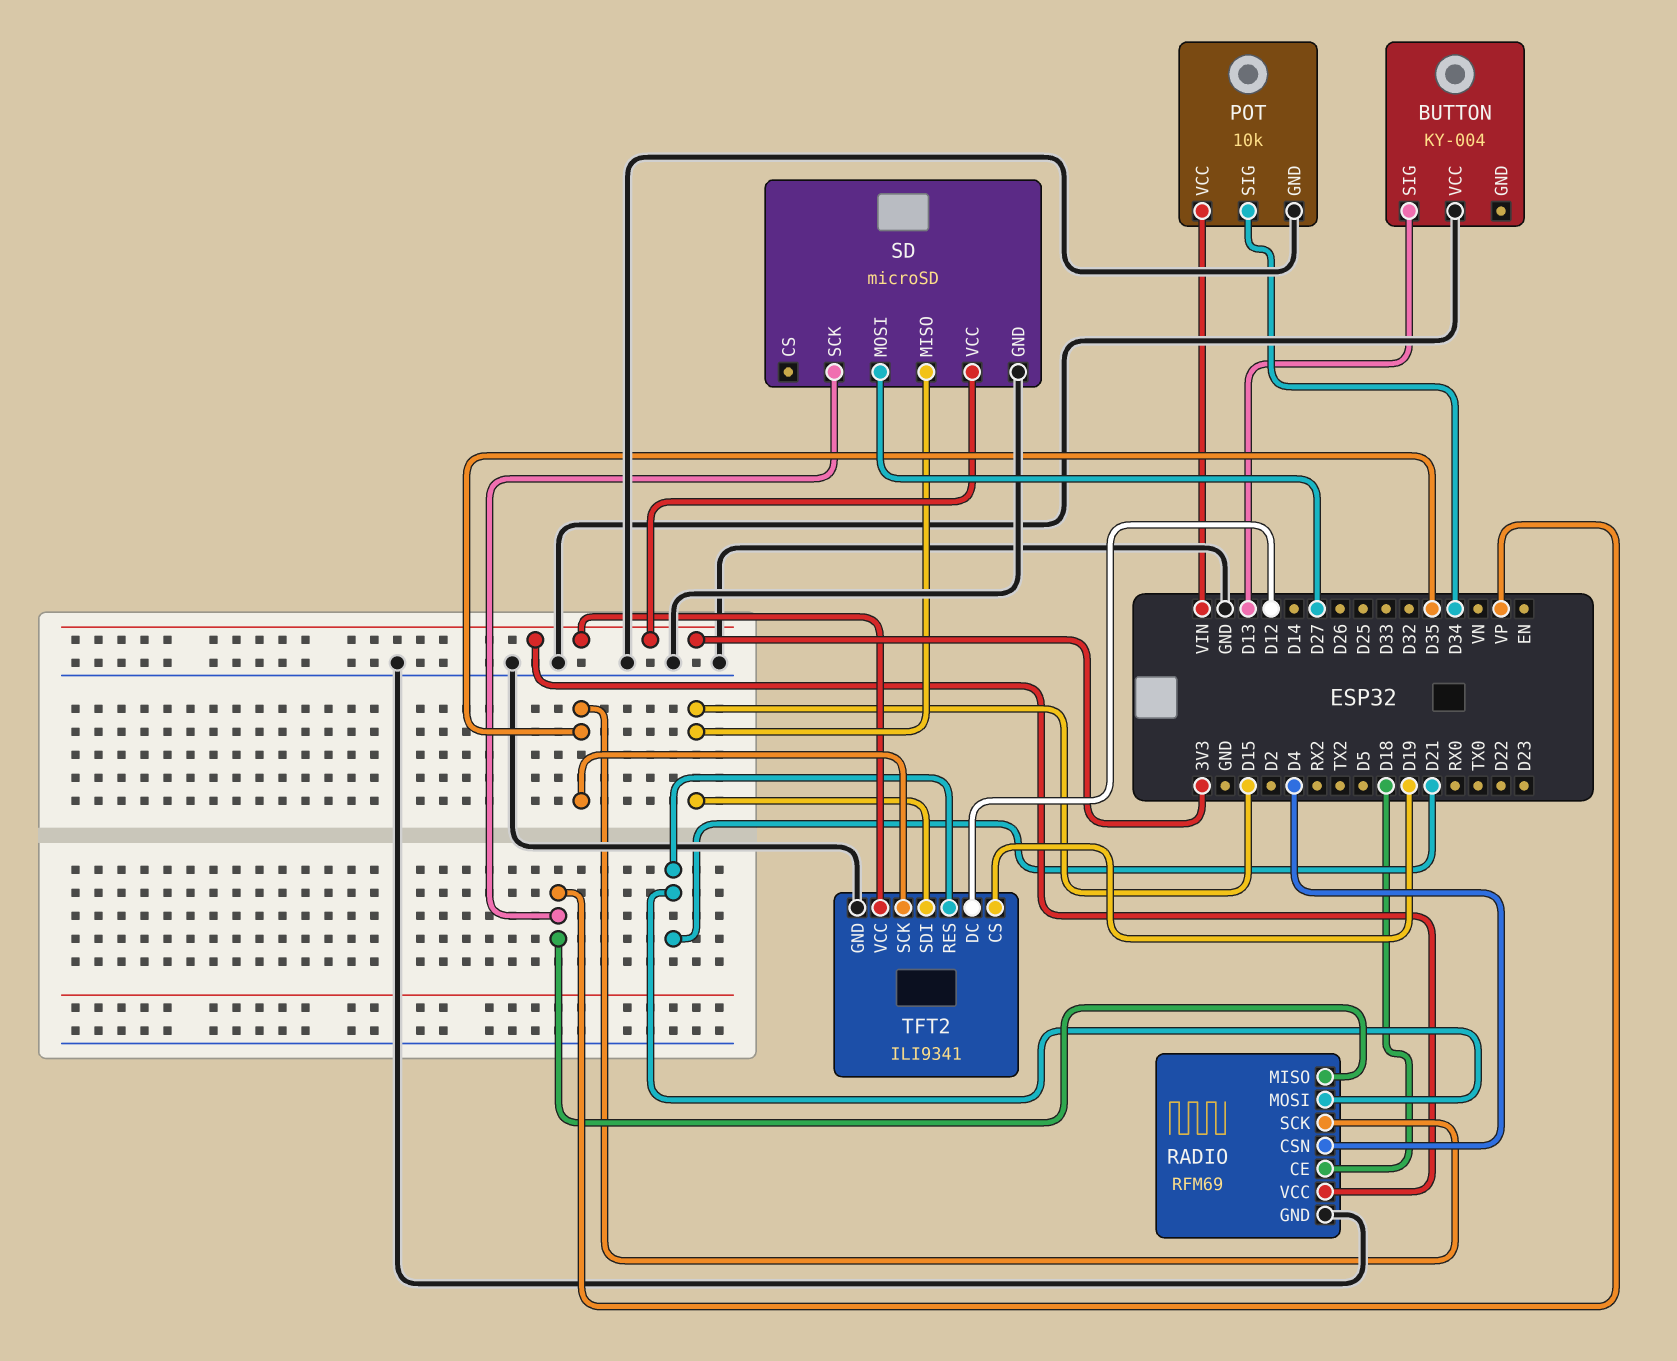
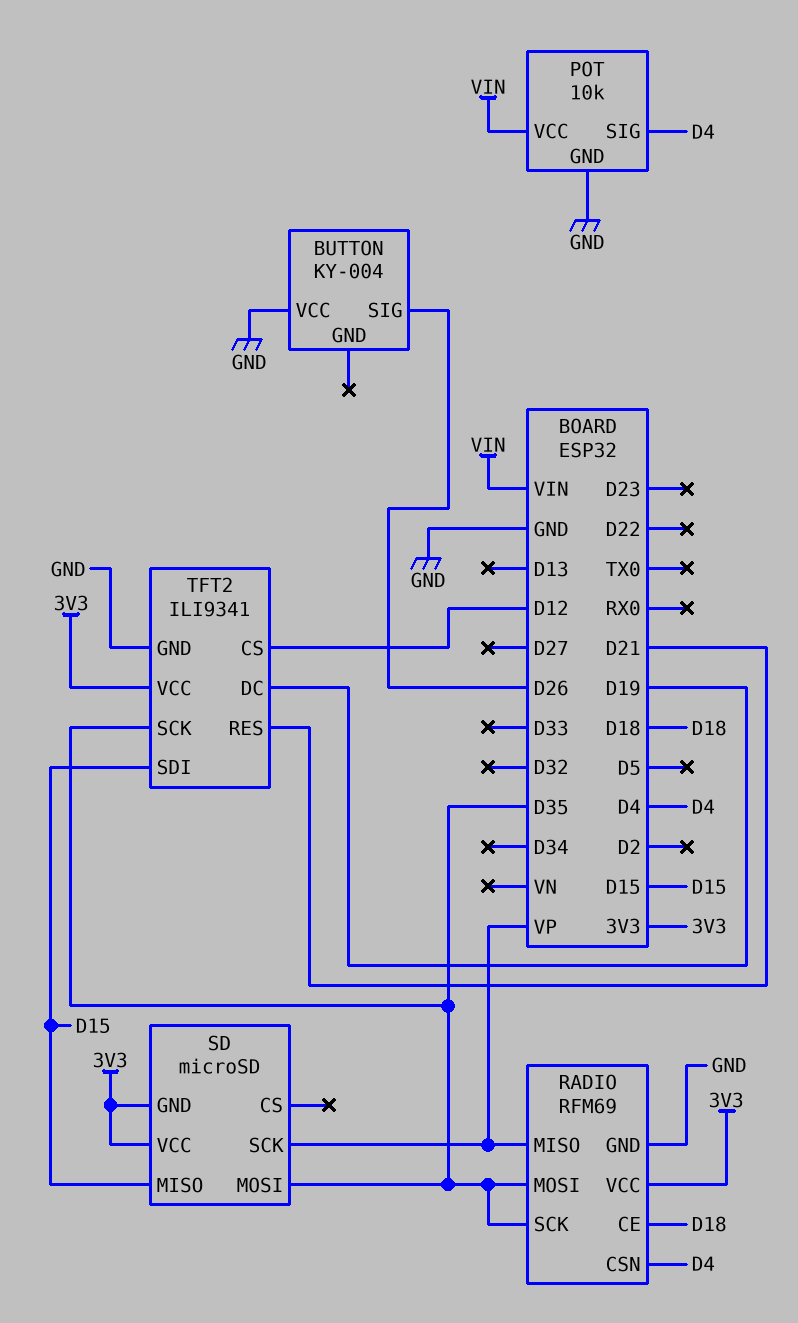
BUTTON pin SIG: D13 -> D26
POT pin SIG: D34 -> D4
RADIO pin MOSI: D21 -> D35
SD pin GND: GND -> 3V3
SD pin MOSI: D27 -> D35
TFT2 pin CS: D19 -> D12
TFT2 pin DC: D12 -> D19

